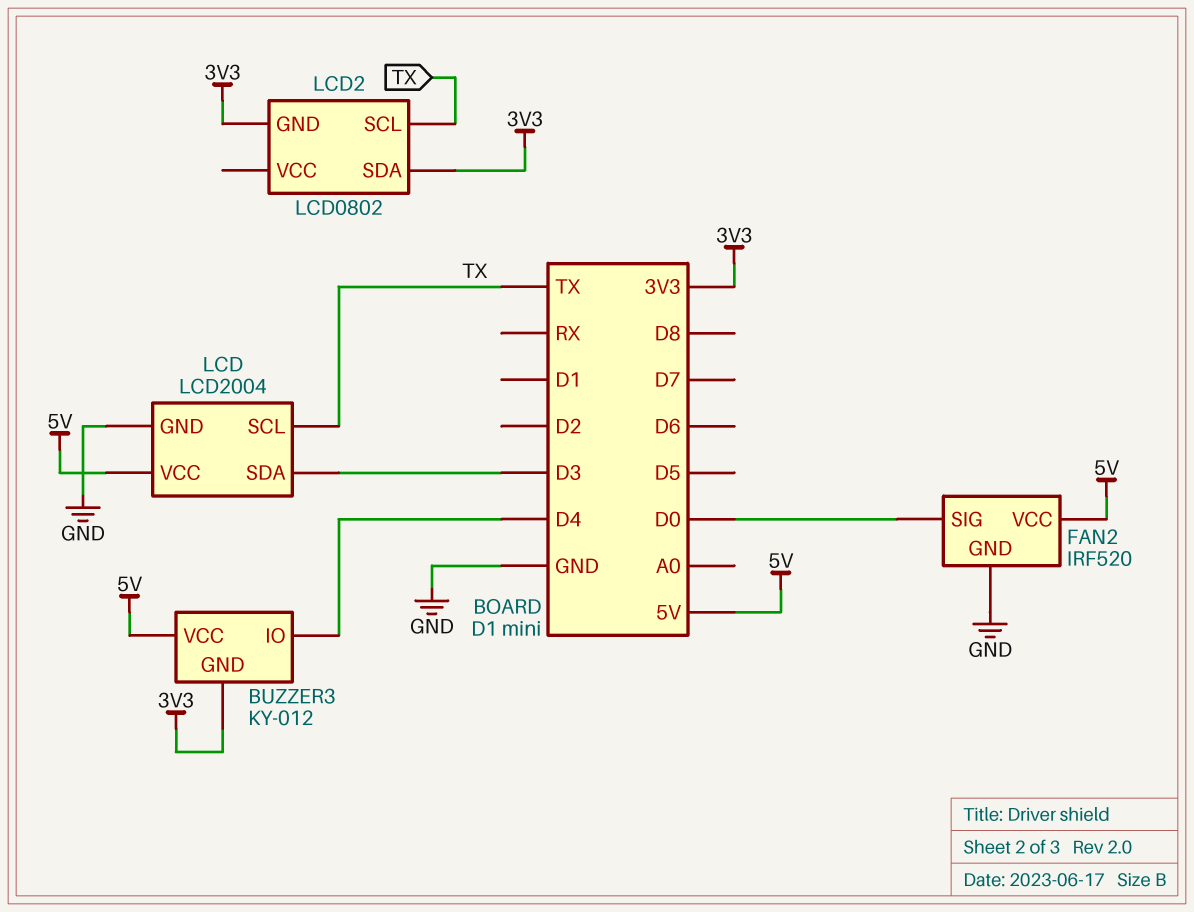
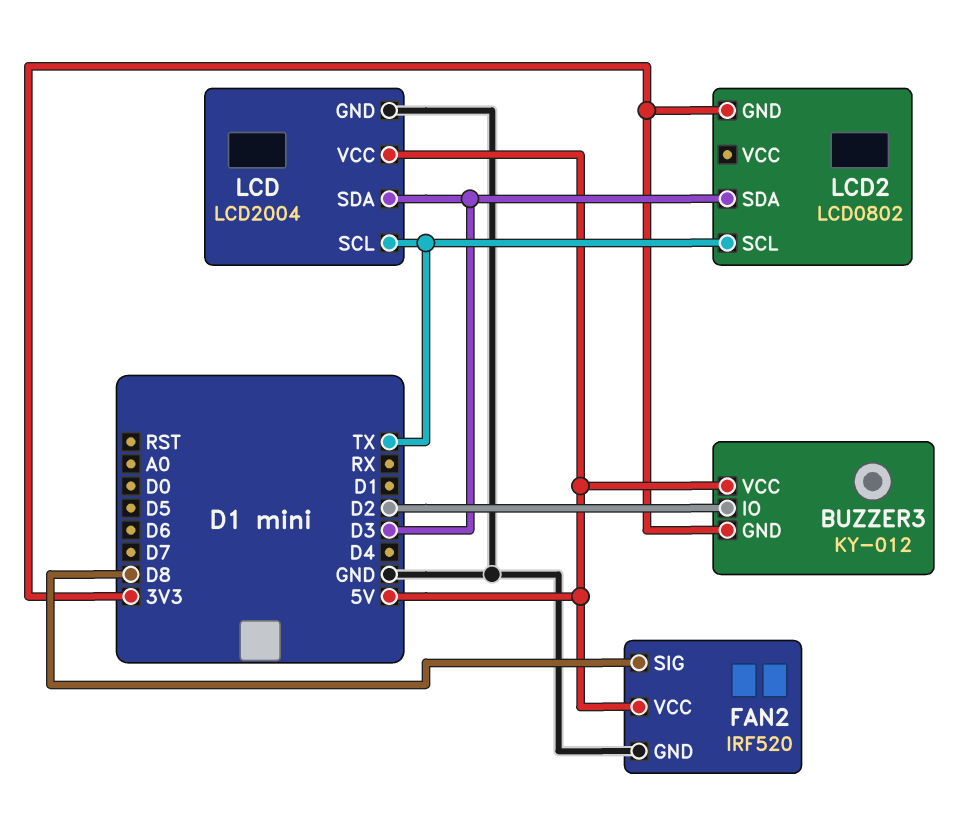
BUZZER3 pin IO: D4 -> D2
FAN2 pin SIG: D0 -> D8
LCD2 pin SDA: 3V3 -> D3

